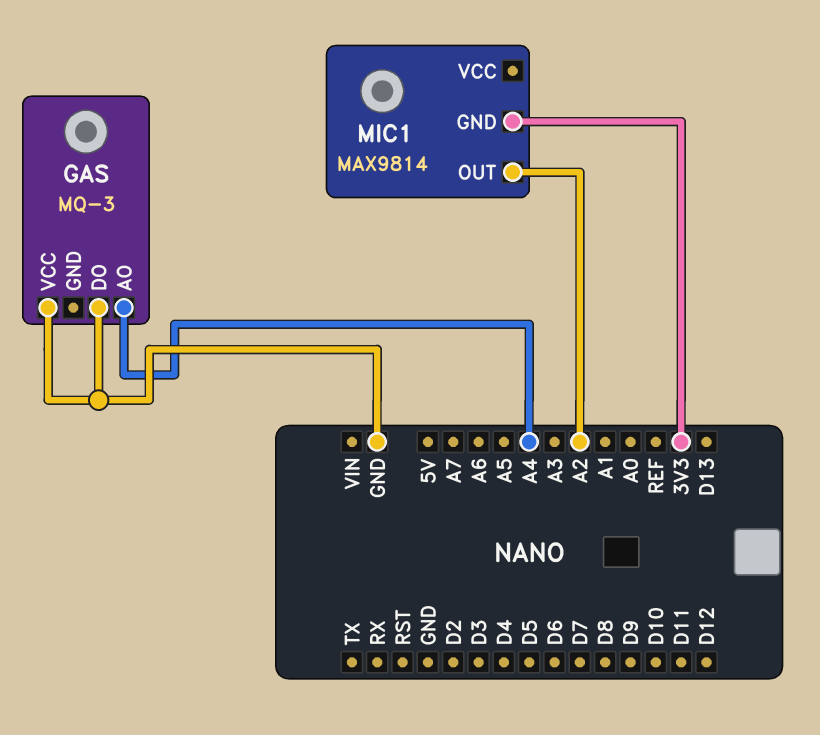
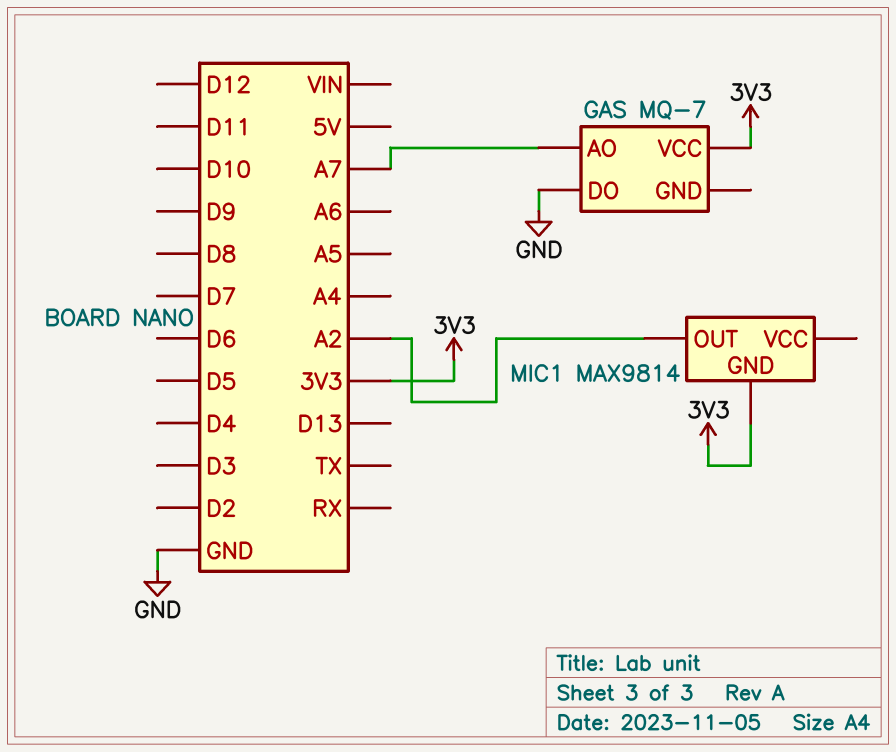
GAS: MQ-3 -> MQ-7
GAS pin AO: A4 -> A7
GAS pin VCC: GND -> 3V3

